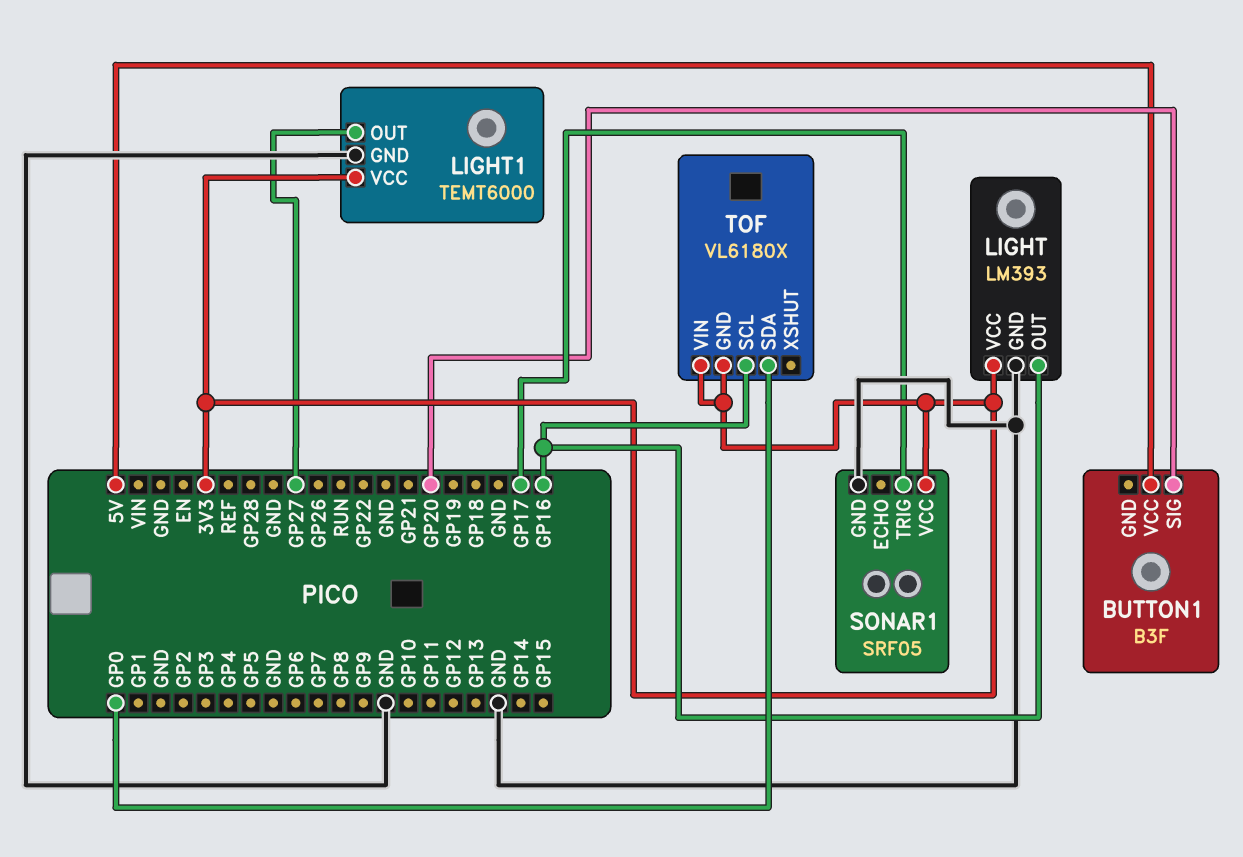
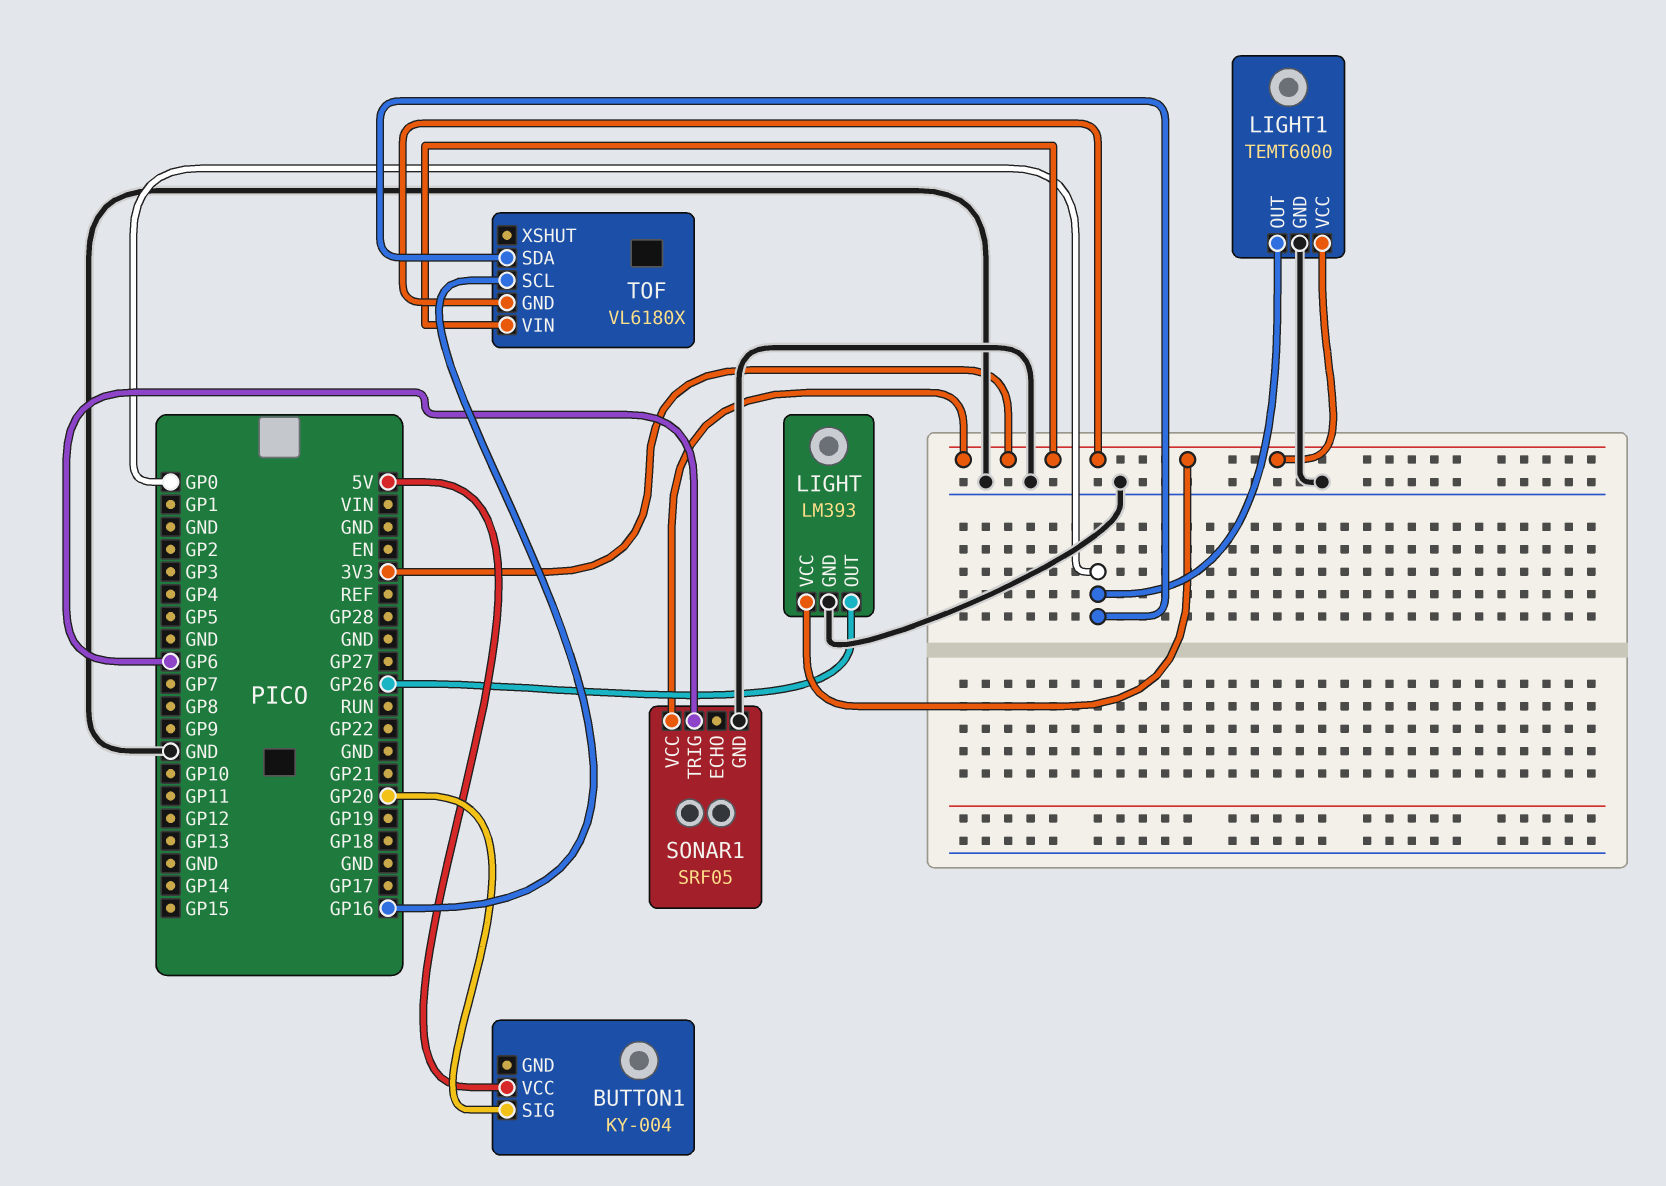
BUTTON1: B3F -> KY-004
LIGHT pin OUT: GP16 -> GP26
LIGHT1 pin OUT: GP27 -> GP0
SONAR1 pin TRIG: GP17 -> GP6

